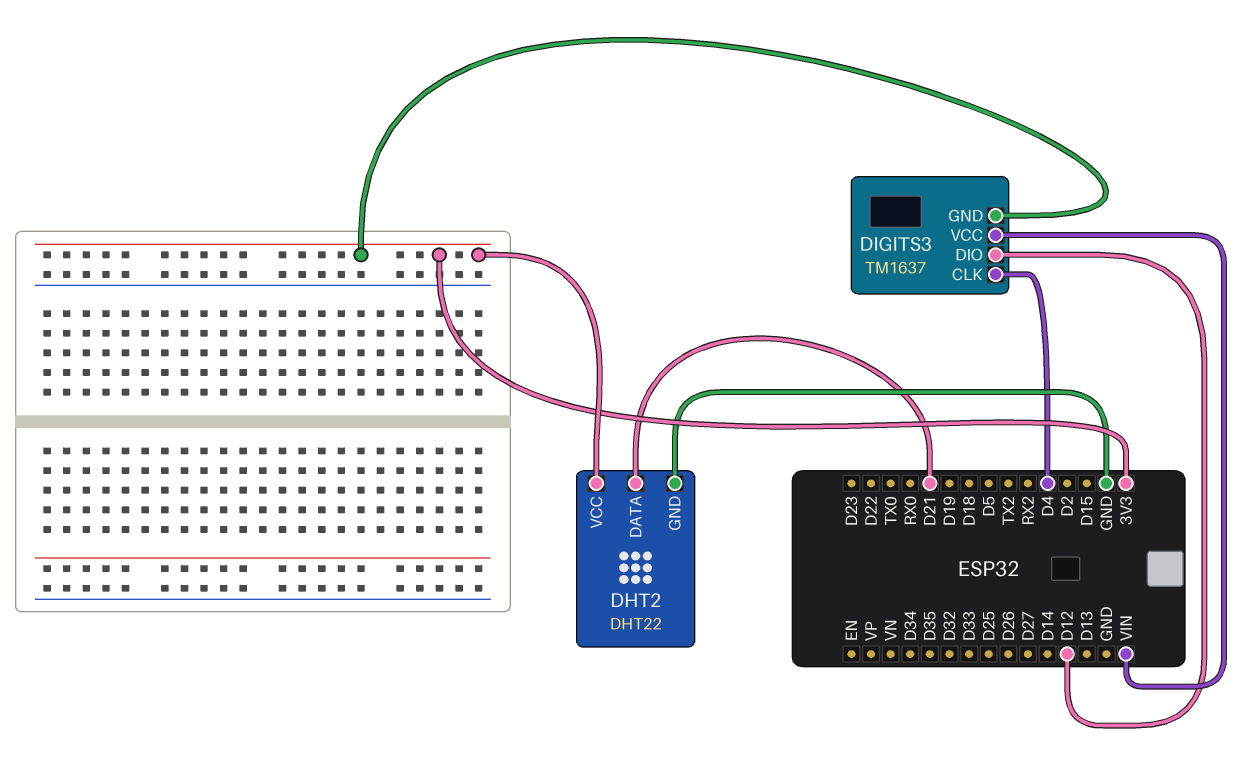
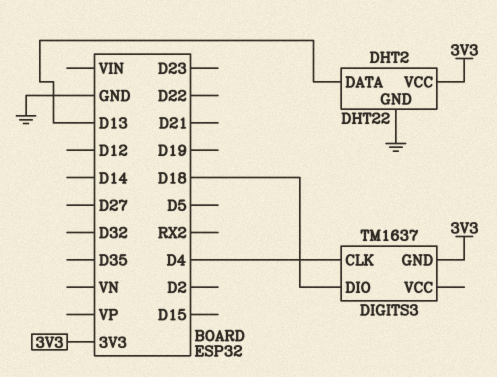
DHT2 pin DATA: D21 -> D13
DIGITS3 pin DIO: D12 -> D18
DIGITS3 pin VCC: VIN -> none

